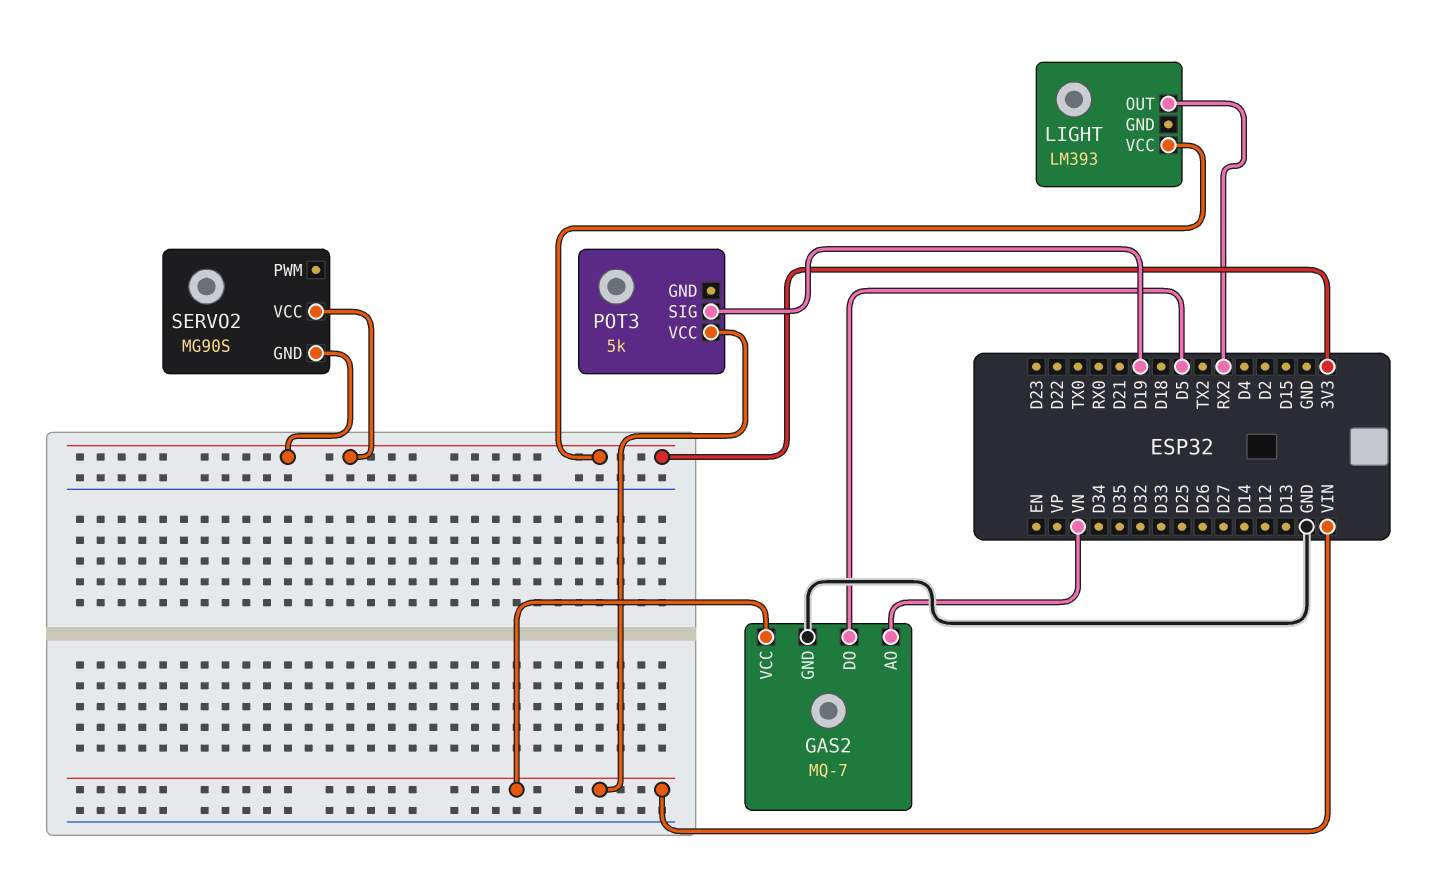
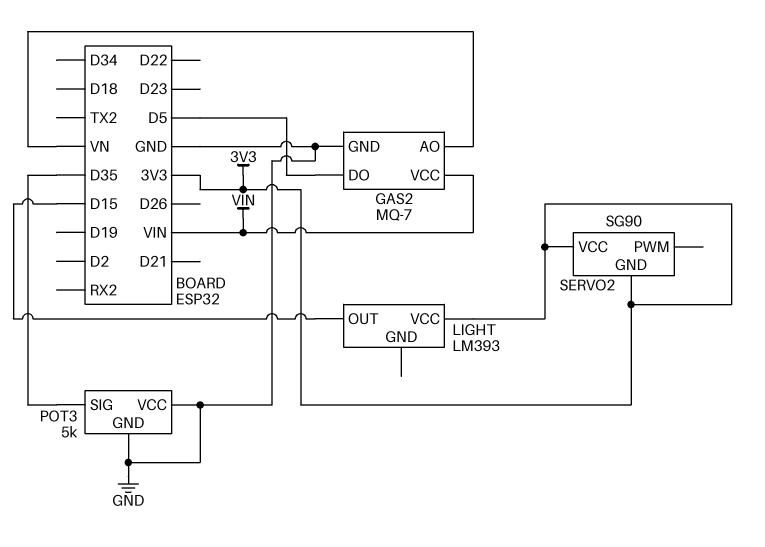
LIGHT pin OUT: RX2 -> D15
POT3 pin GND: none -> GND
POT3 pin SIG: D19 -> D35
POT3 pin VCC: VIN -> GND
SERVO2: MG90S -> SG90

